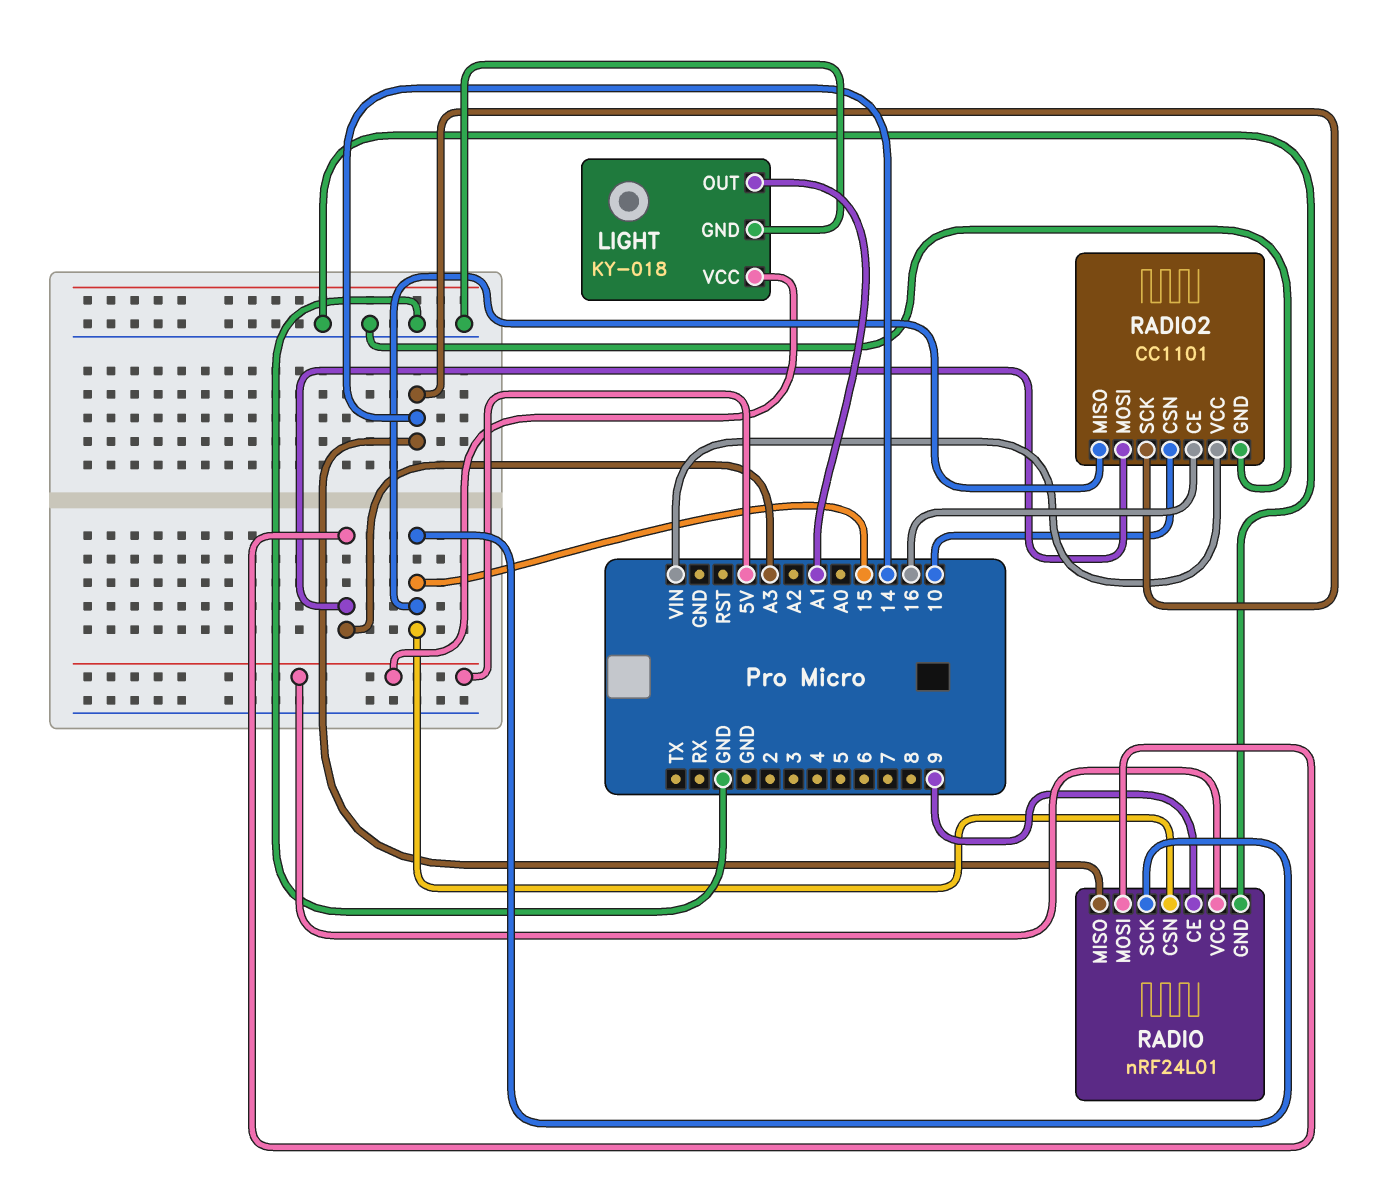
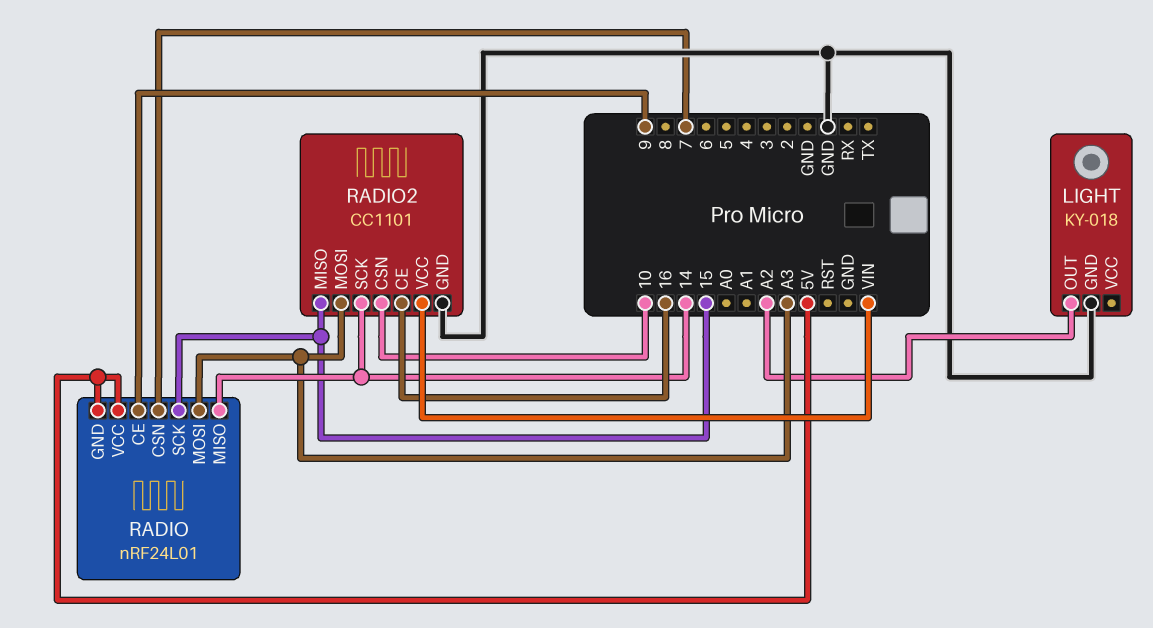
LIGHT pin OUT: A1 -> A2
LIGHT pin VCC: 5V -> none
RADIO pin CSN: 15 -> 7
RADIO pin GND: GND -> 5V

